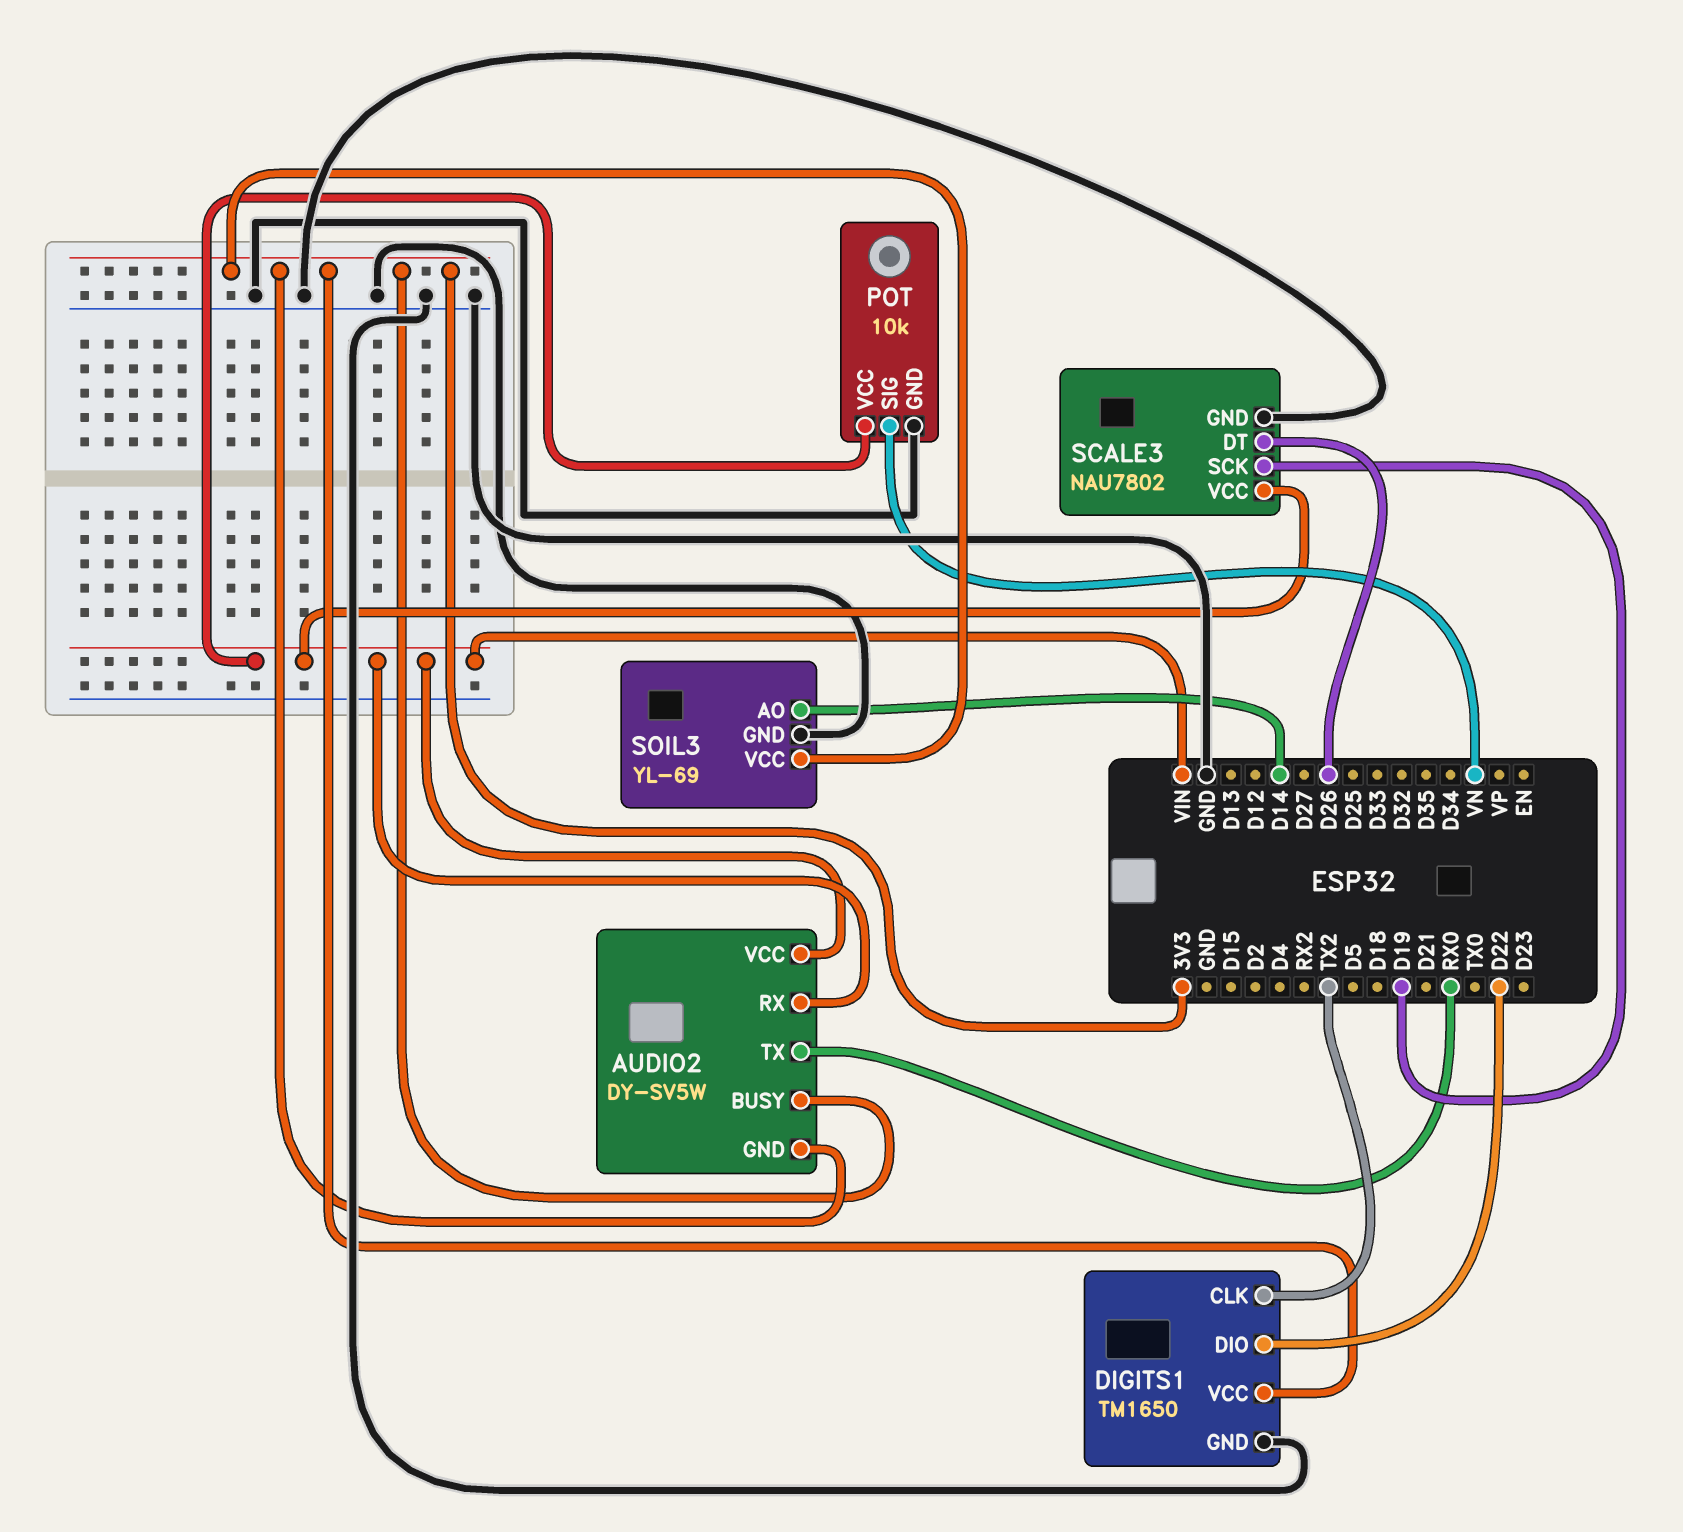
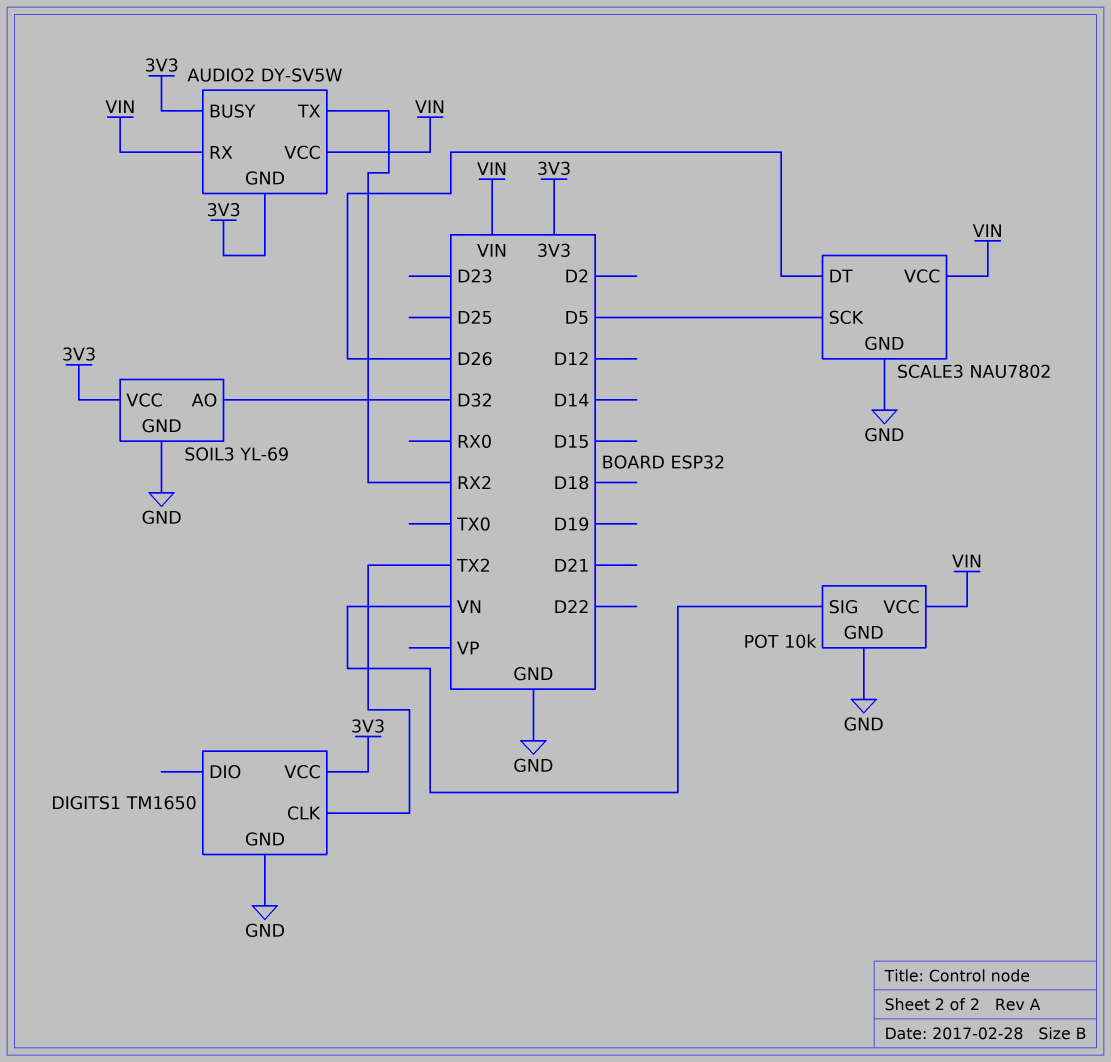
AUDIO2 pin TX: RX0 -> RX2
DIGITS1 pin DIO: D22 -> none
SCALE3 pin SCK: D19 -> D5
SOIL3 pin AO: D14 -> D32

